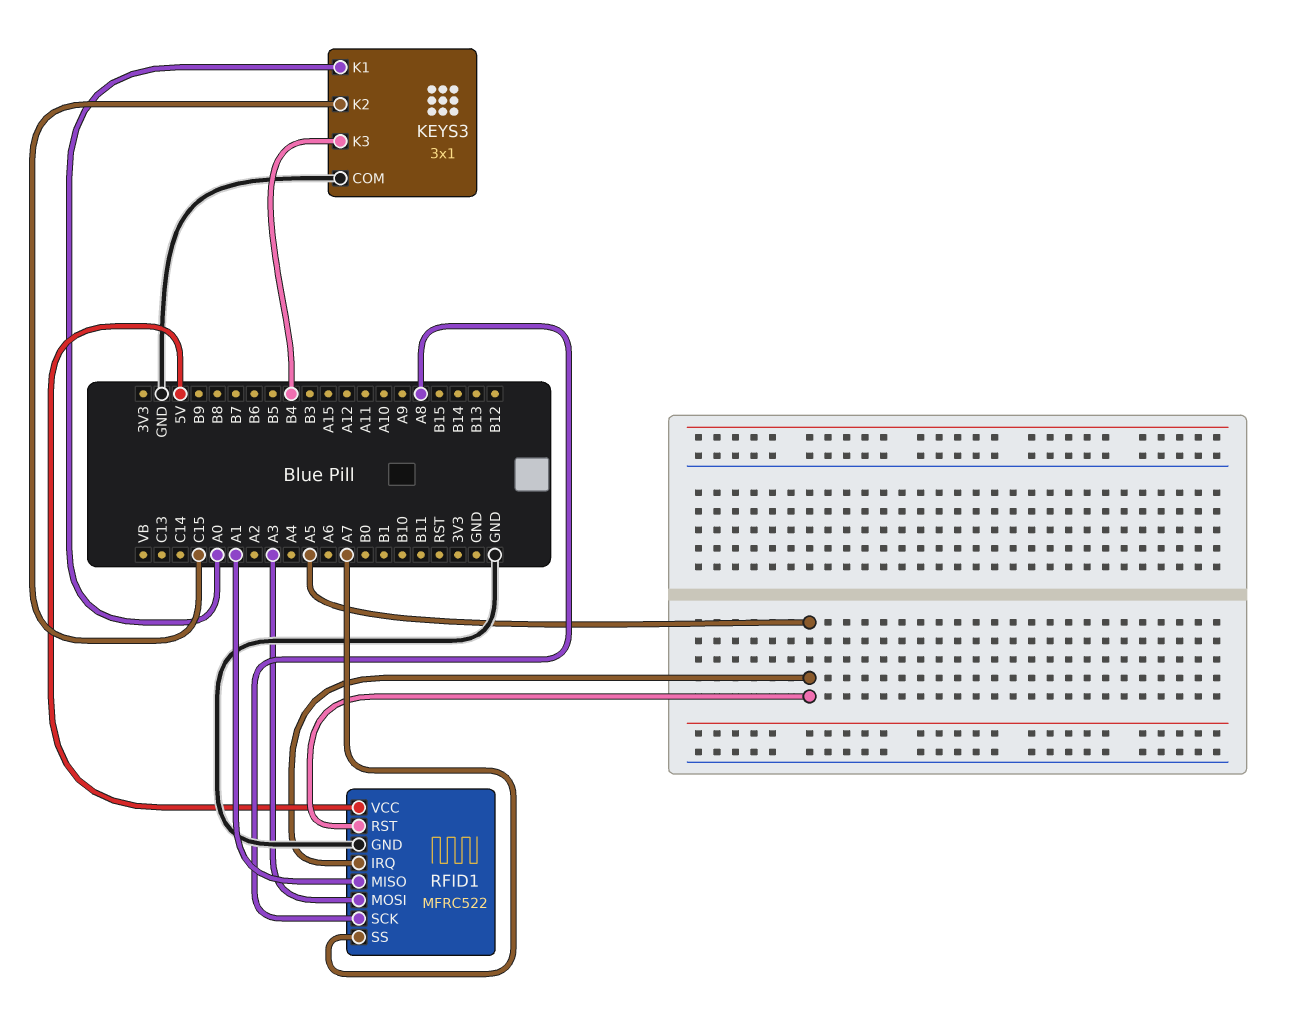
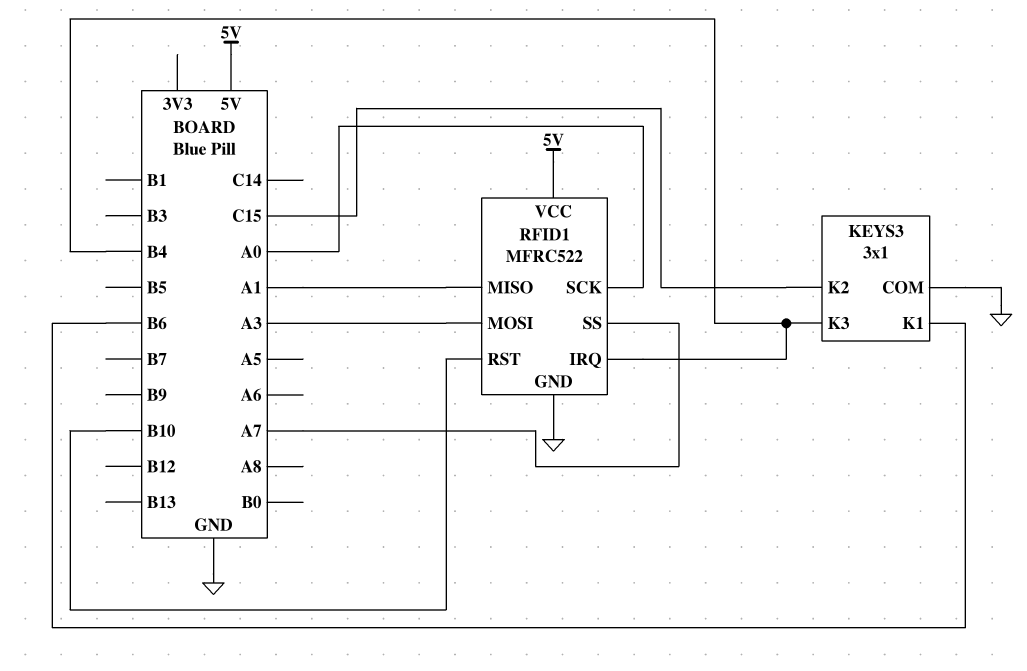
KEYS3 pin K1: A0 -> B6
RFID1 pin IRQ: A5 -> B4
RFID1 pin RST: A5 -> B10
RFID1 pin SCK: A8 -> A0

